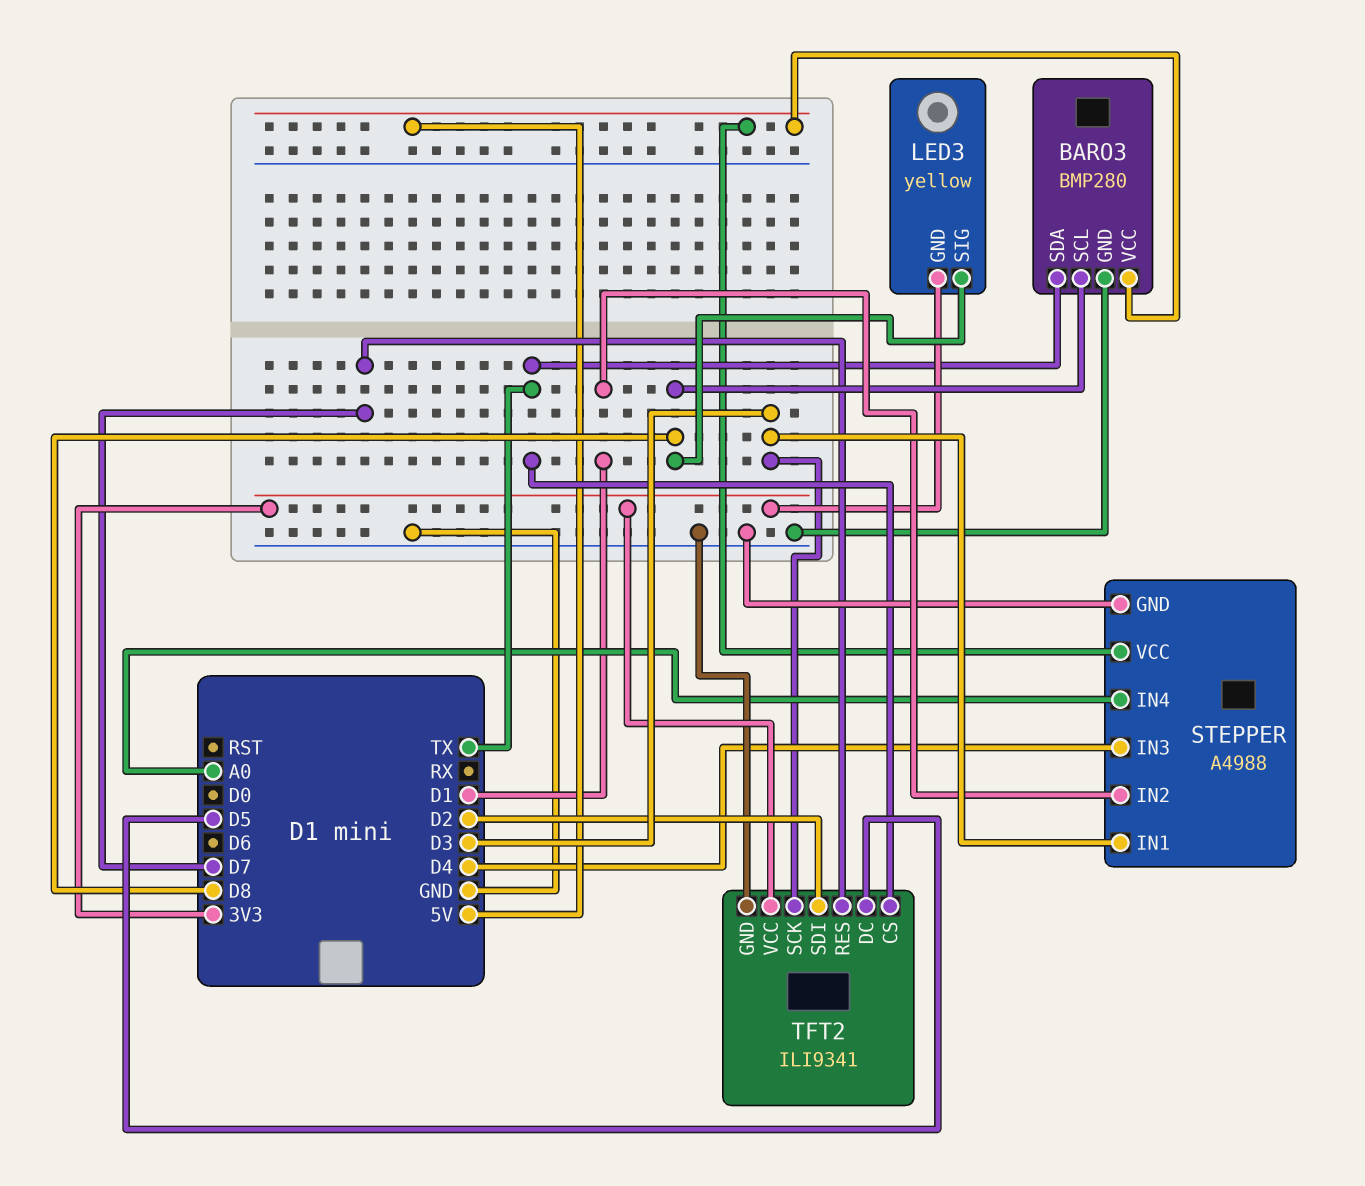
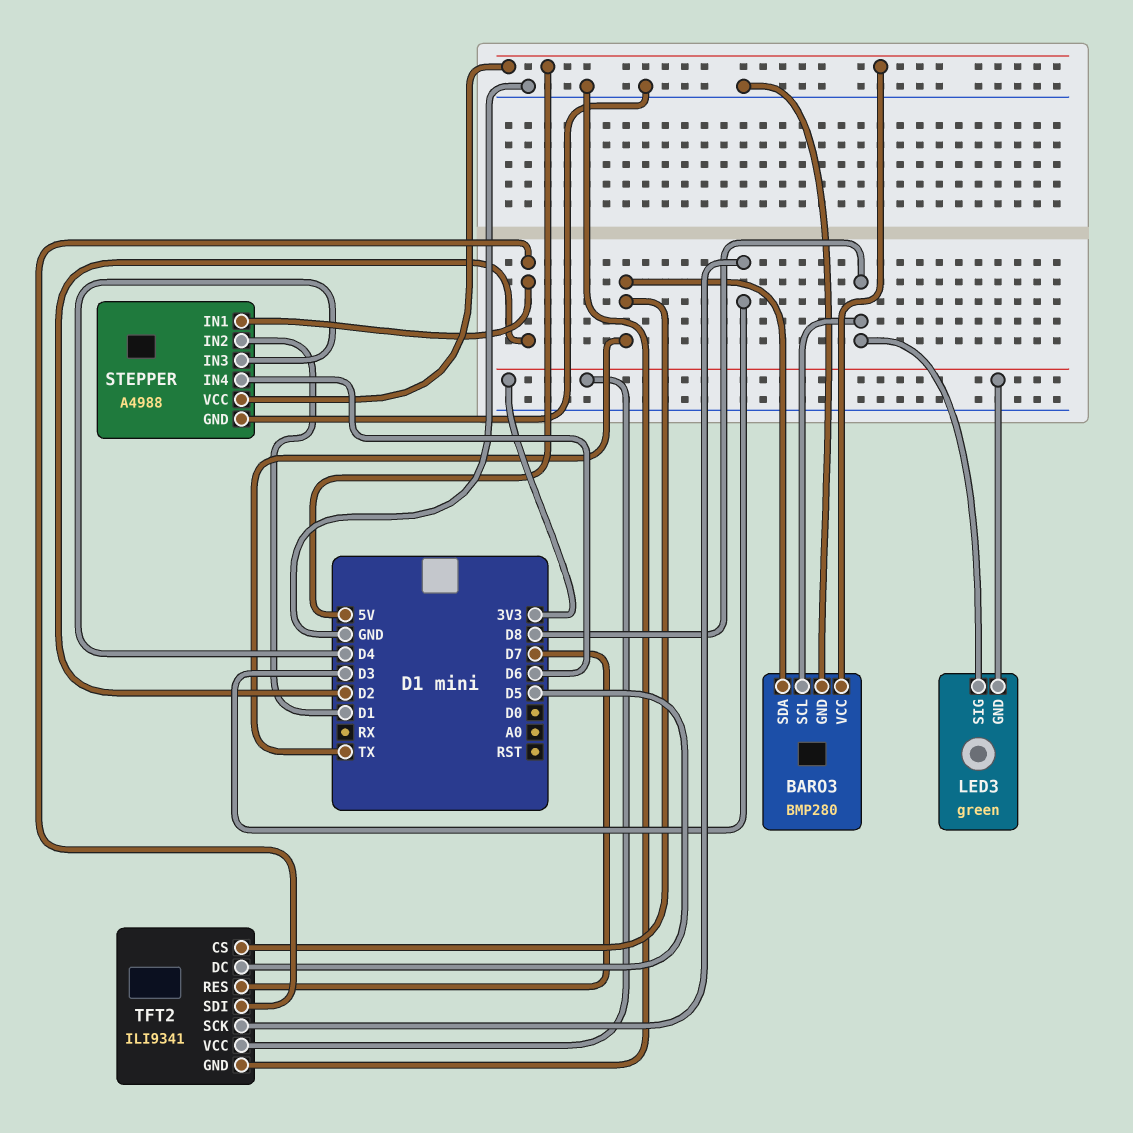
LED3: yellow -> green
STEPPER pin IN1: D3 -> D2
STEPPER pin IN4: A0 -> D6

